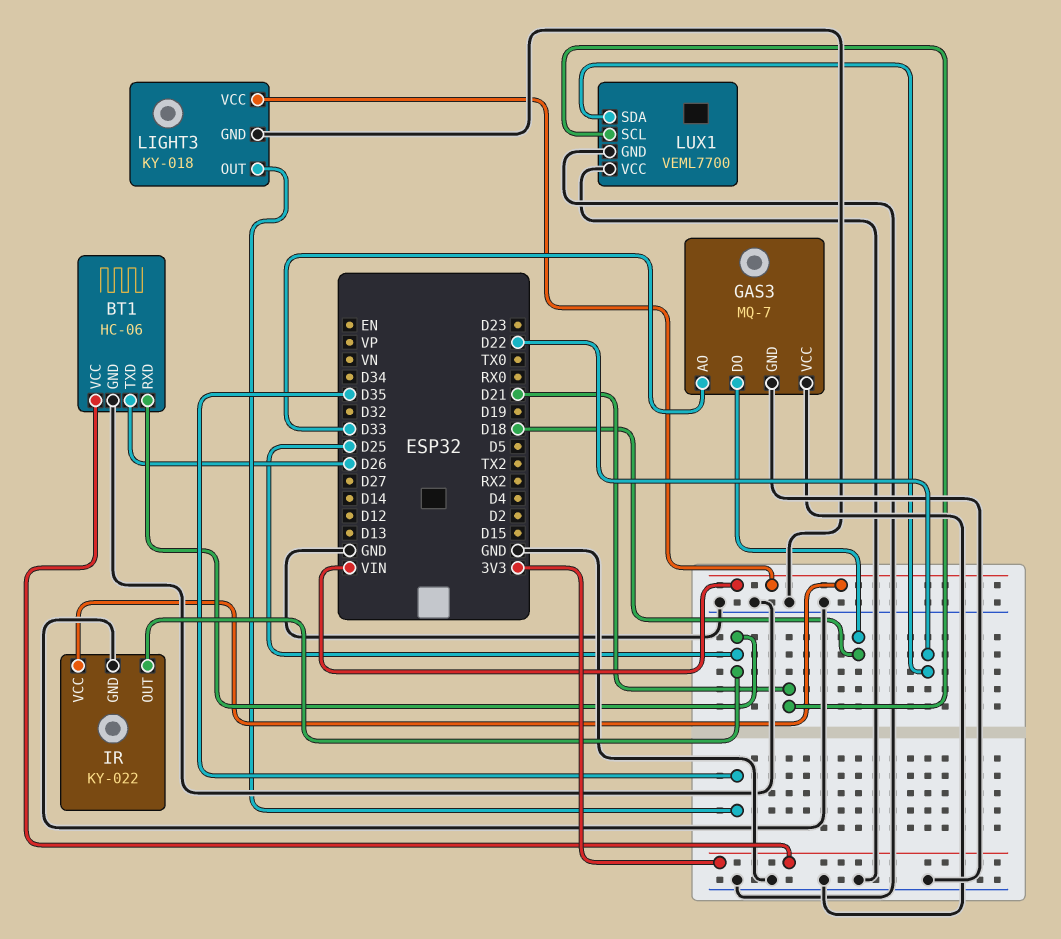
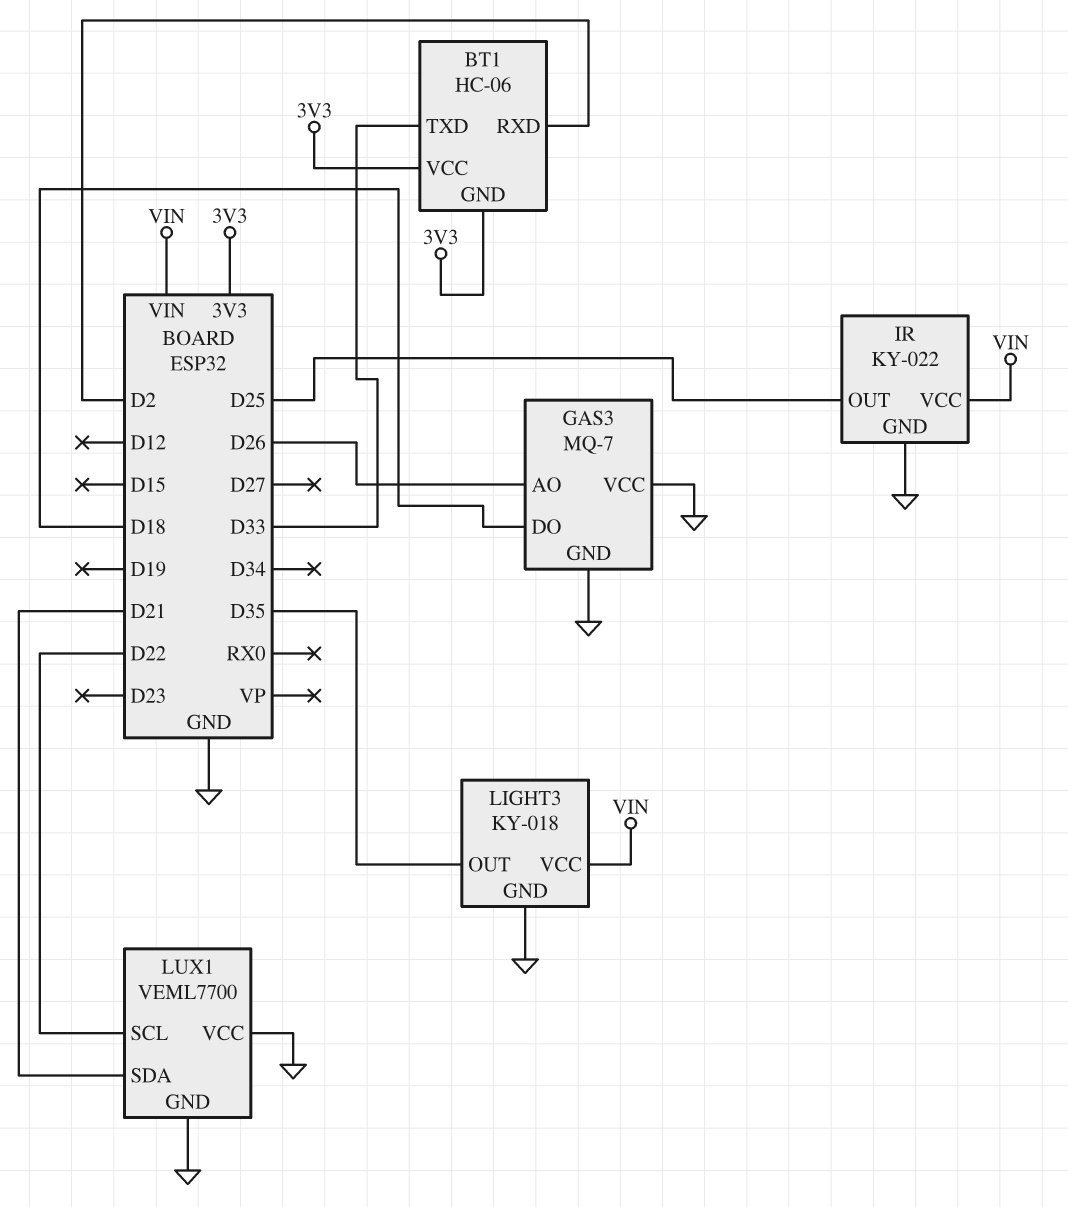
BT1 pin GND: GND -> 3V3
BT1 pin RXD: D25 -> D2
BT1 pin TXD: D26 -> D33
GAS3 pin AO: D33 -> D26
LUX1 pin SCL: D21 -> D22
LUX1 pin SDA: D22 -> D21

